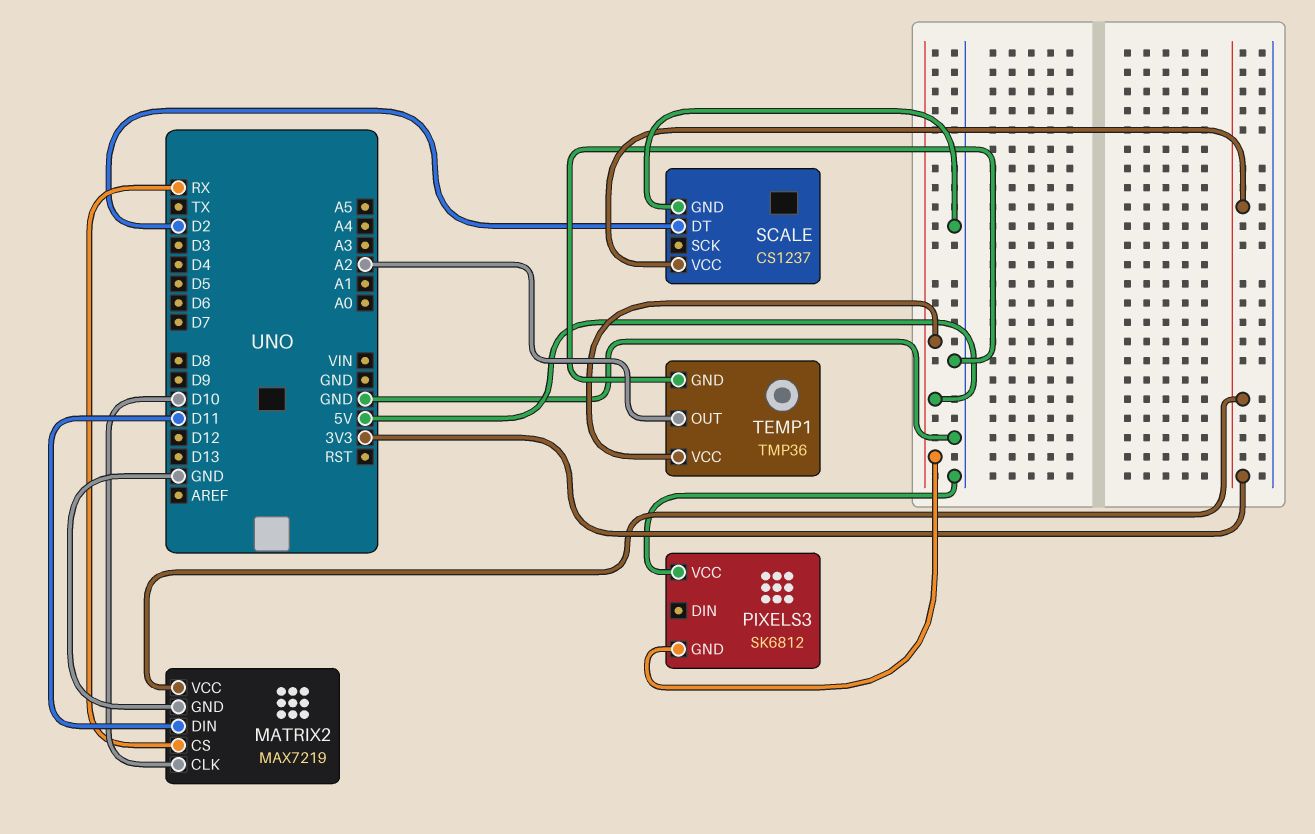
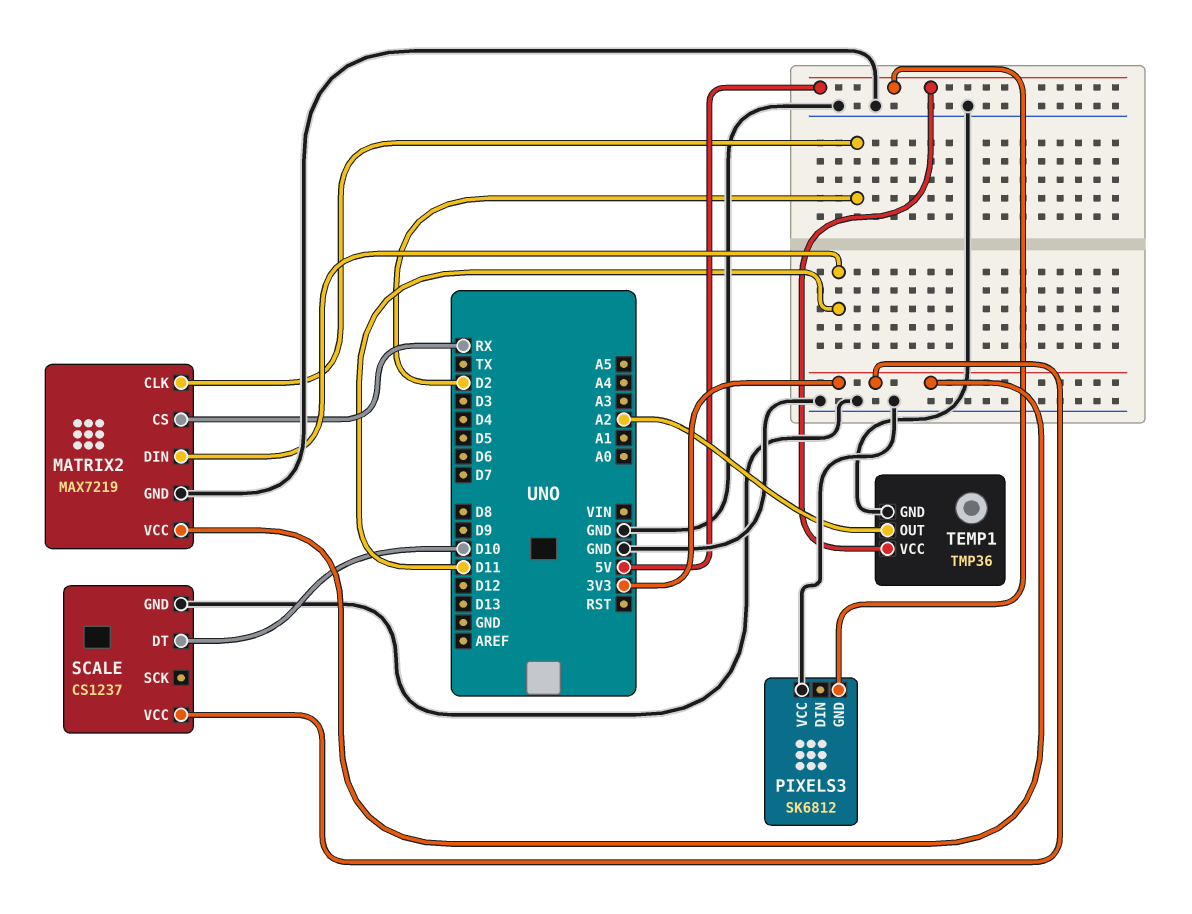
MATRIX2 pin CLK: D10 -> D2
SCALE pin DT: D2 -> D10

